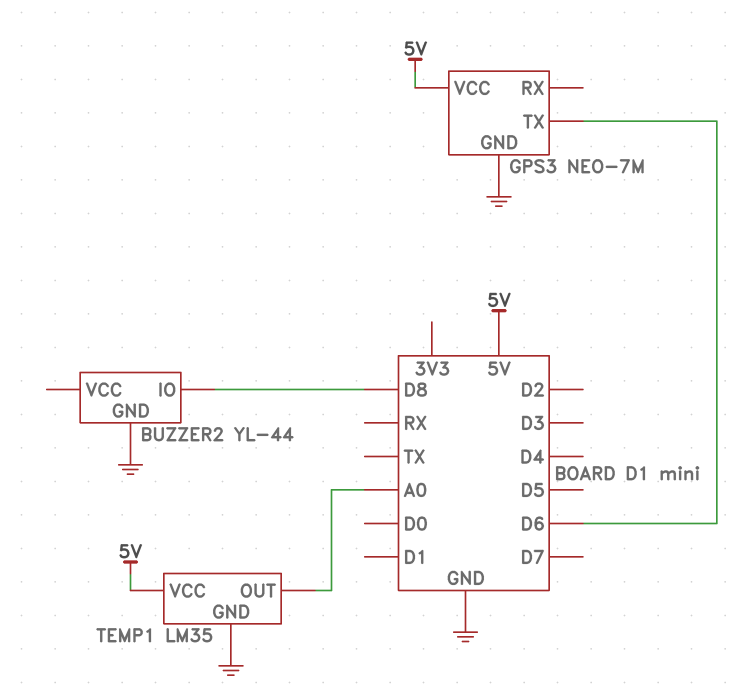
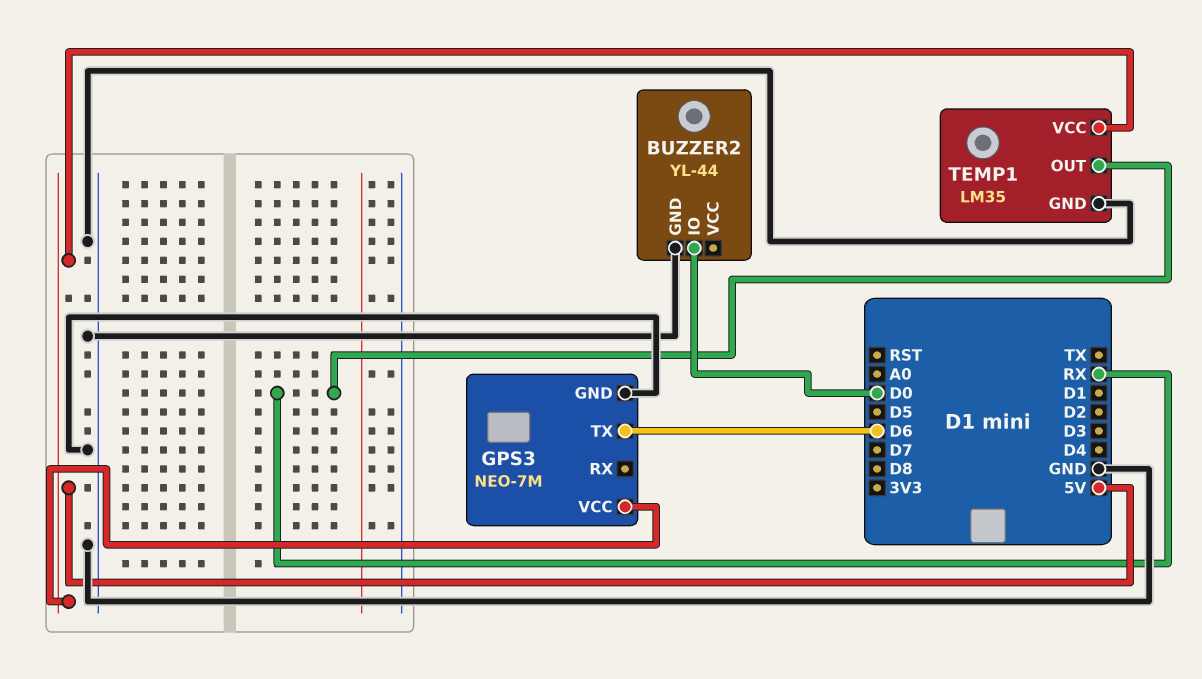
BUZZER2 pin IO: D8 -> D0
TEMP1 pin OUT: A0 -> RX

